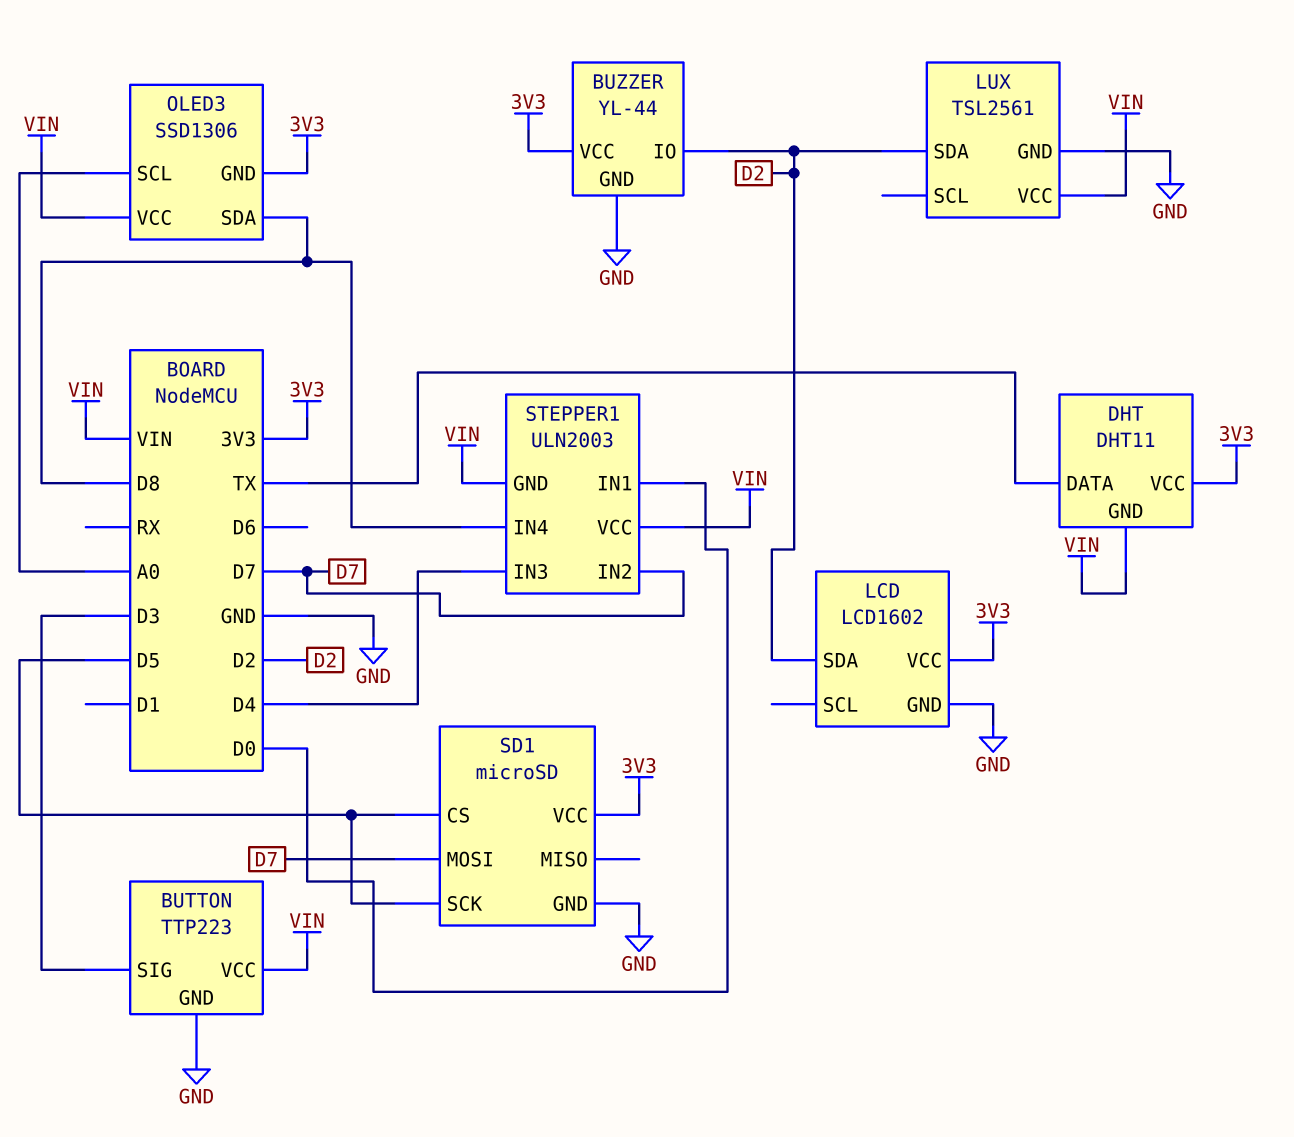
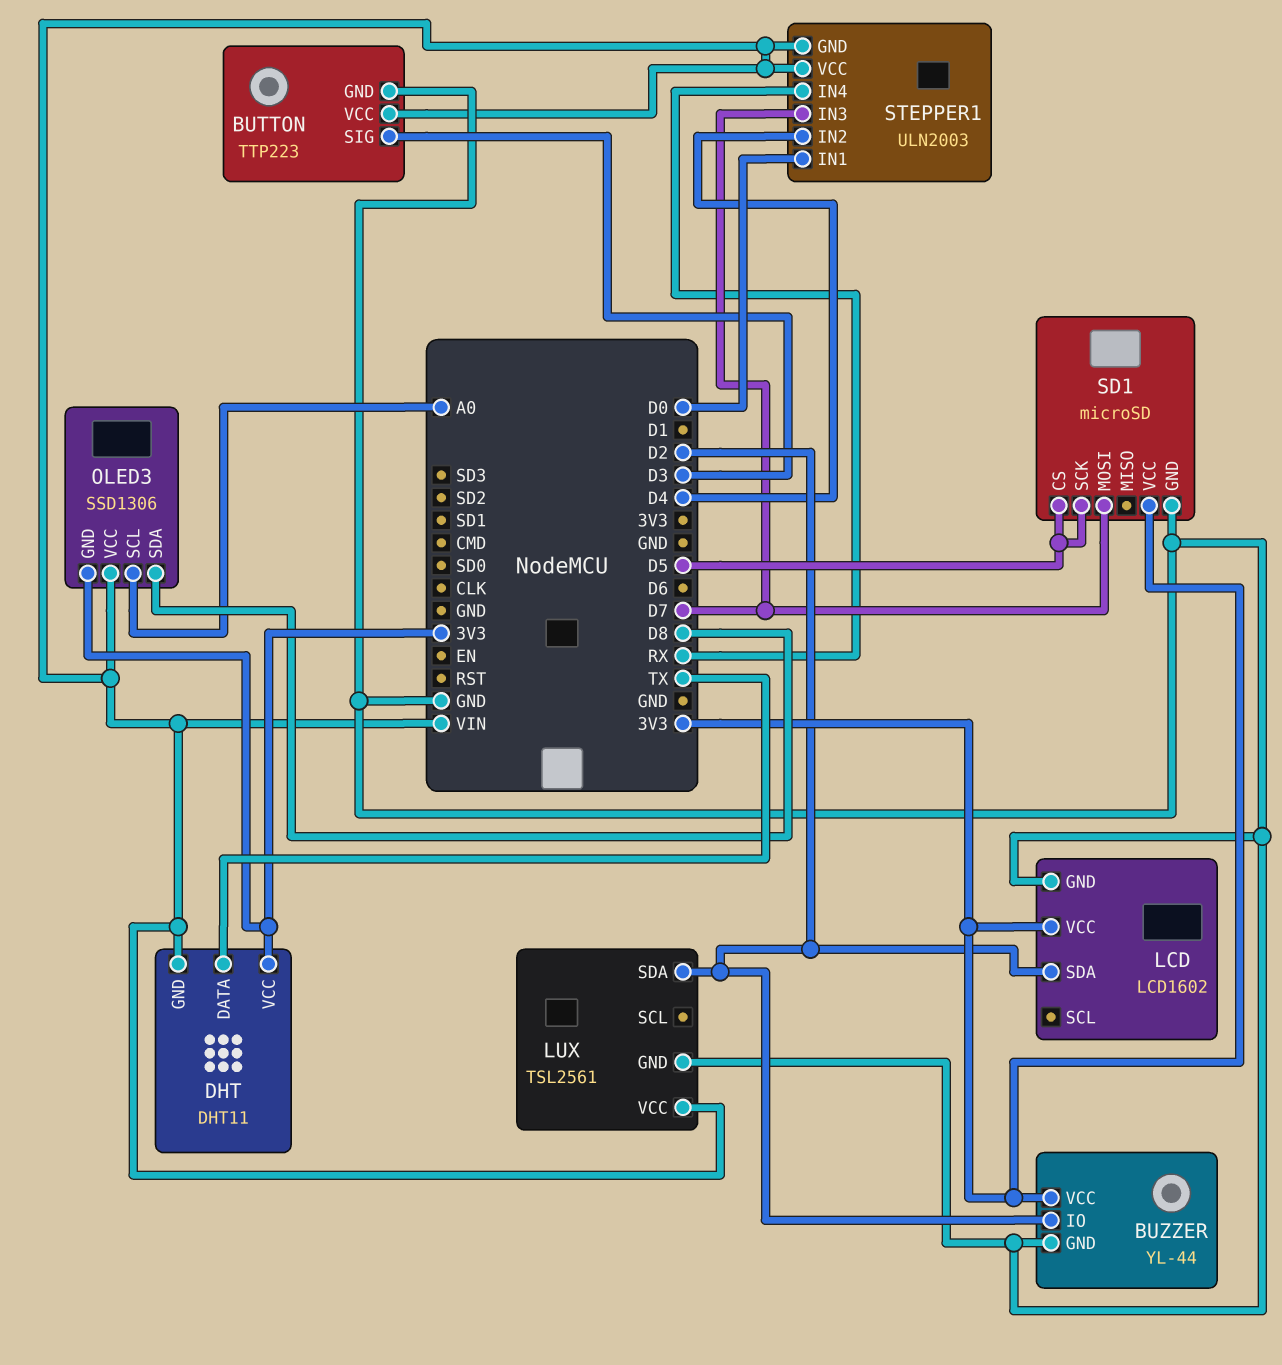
STEPPER1 pin IN2: D7 -> D4
STEPPER1 pin IN3: D4 -> D7
STEPPER1 pin IN4: D8 -> RX

